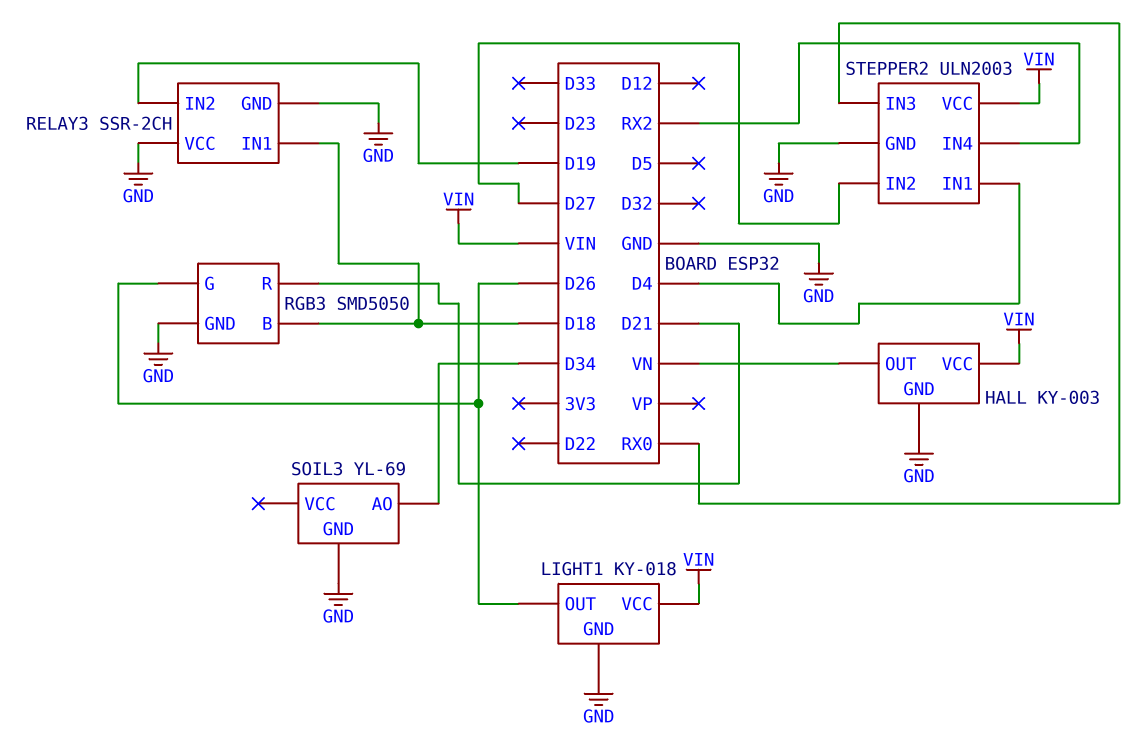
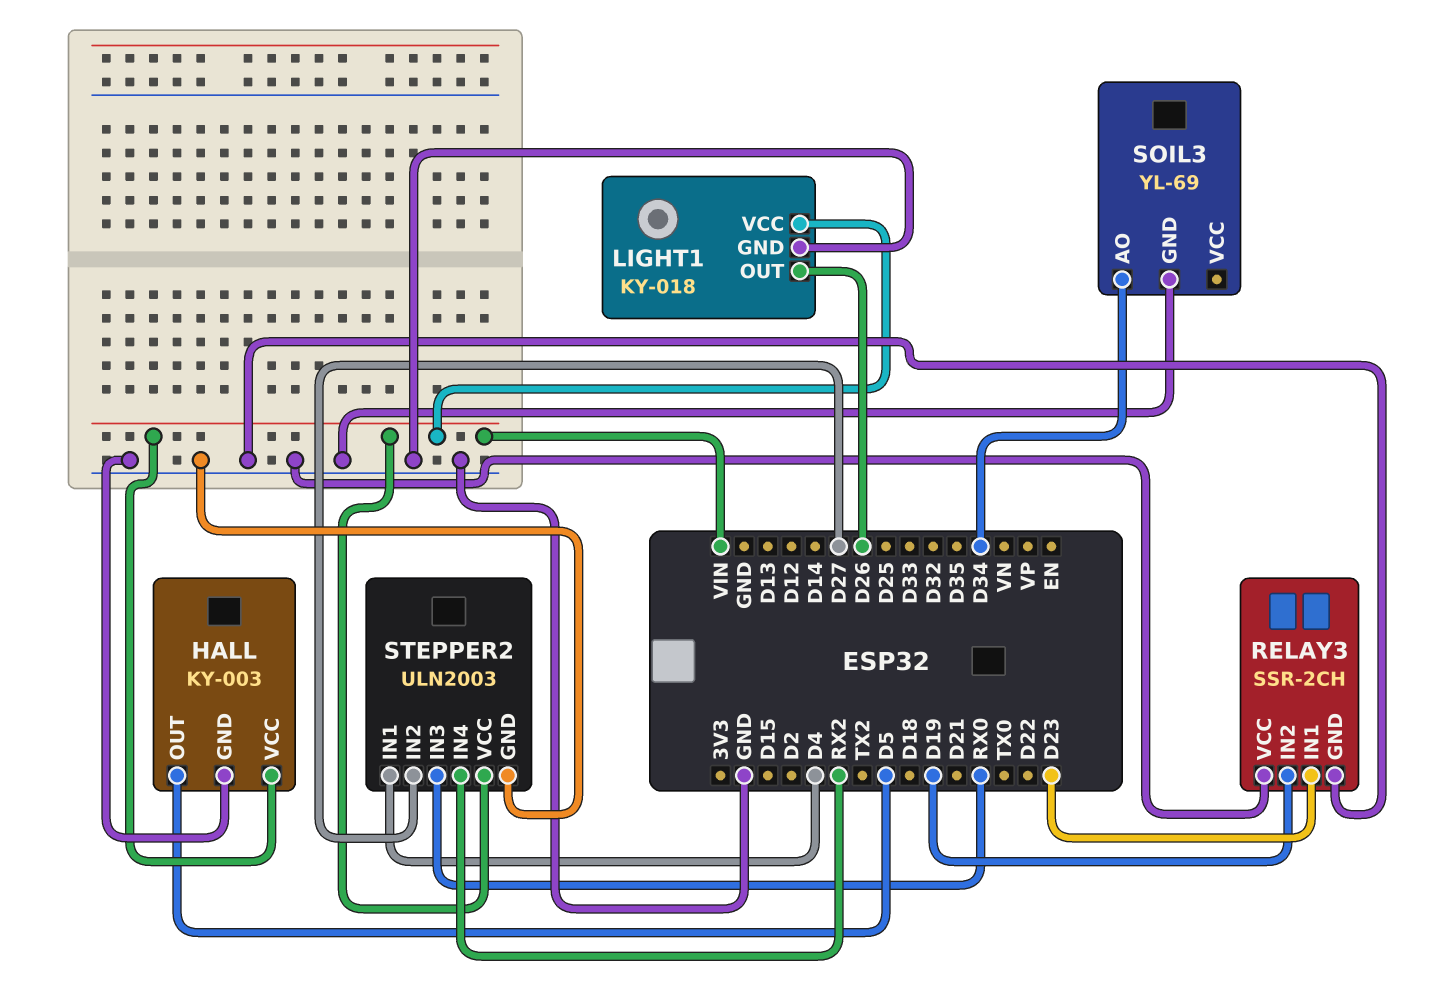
HALL pin OUT: VN -> D5
RELAY3 pin IN1: D18 -> D23
RGB3: SMD5050 -> none
RGB3 pin B: D18 -> none
RGB3 pin G: D26 -> none
RGB3 pin GND: GND -> none
RGB3 pin R: D21 -> none

